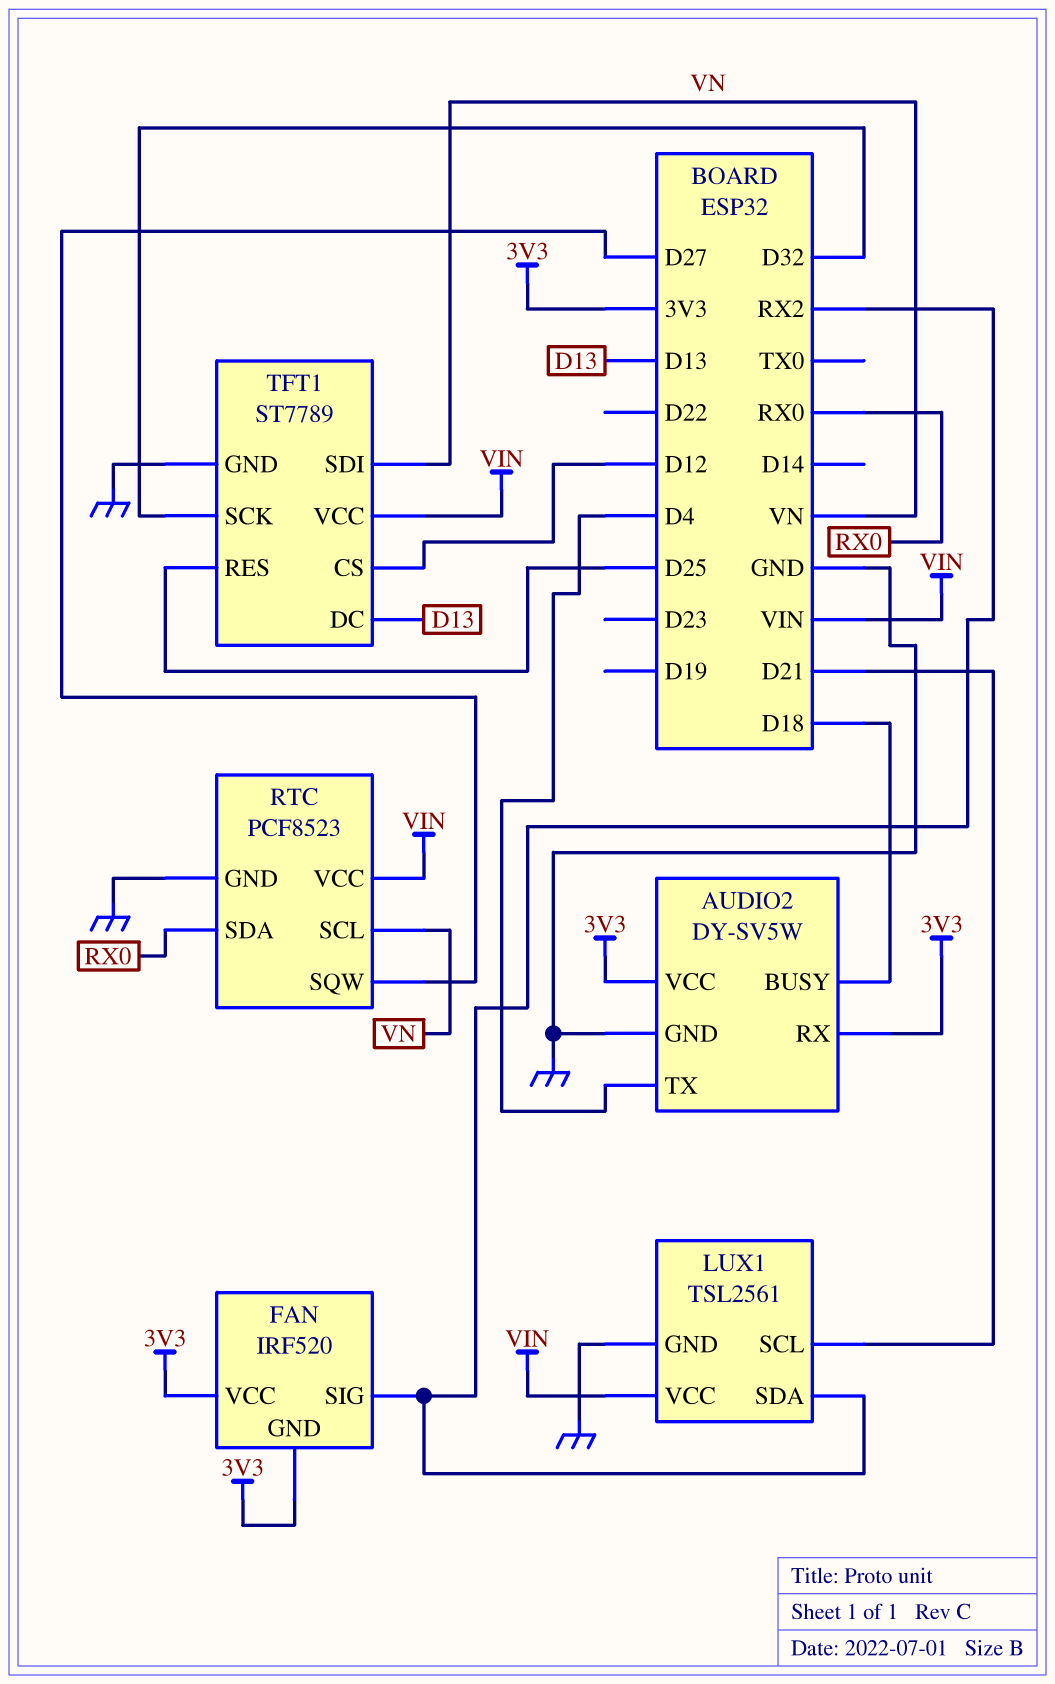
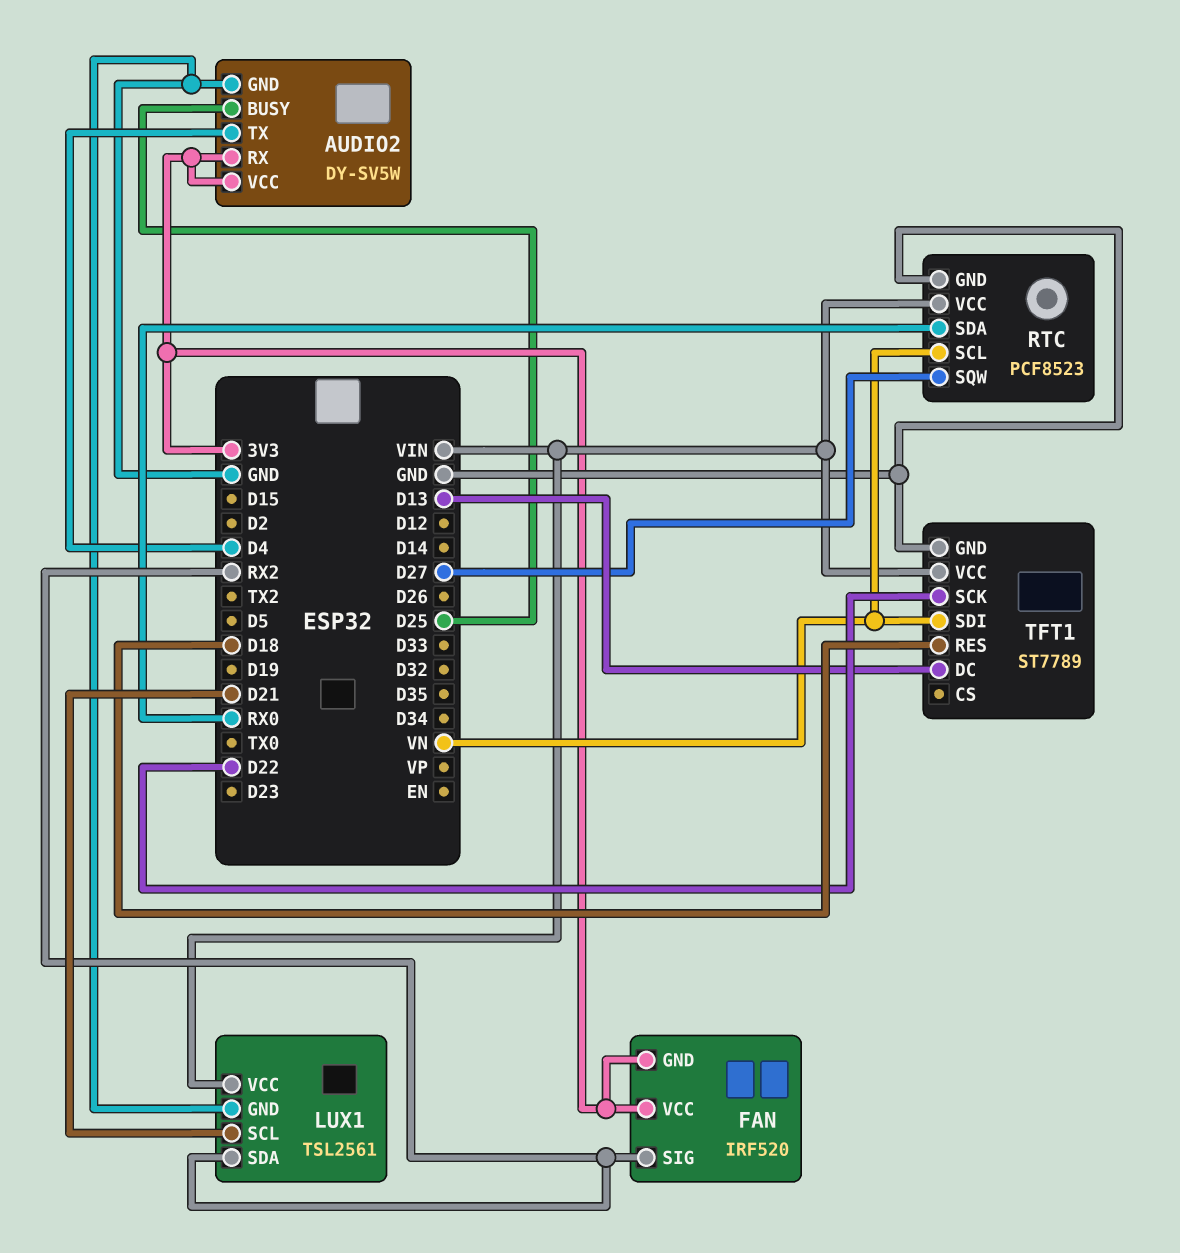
AUDIO2 pin BUSY: D18 -> D25
TFT1 pin CS: D12 -> none
TFT1 pin RES: D25 -> D18
TFT1 pin SCK: D32 -> D22

